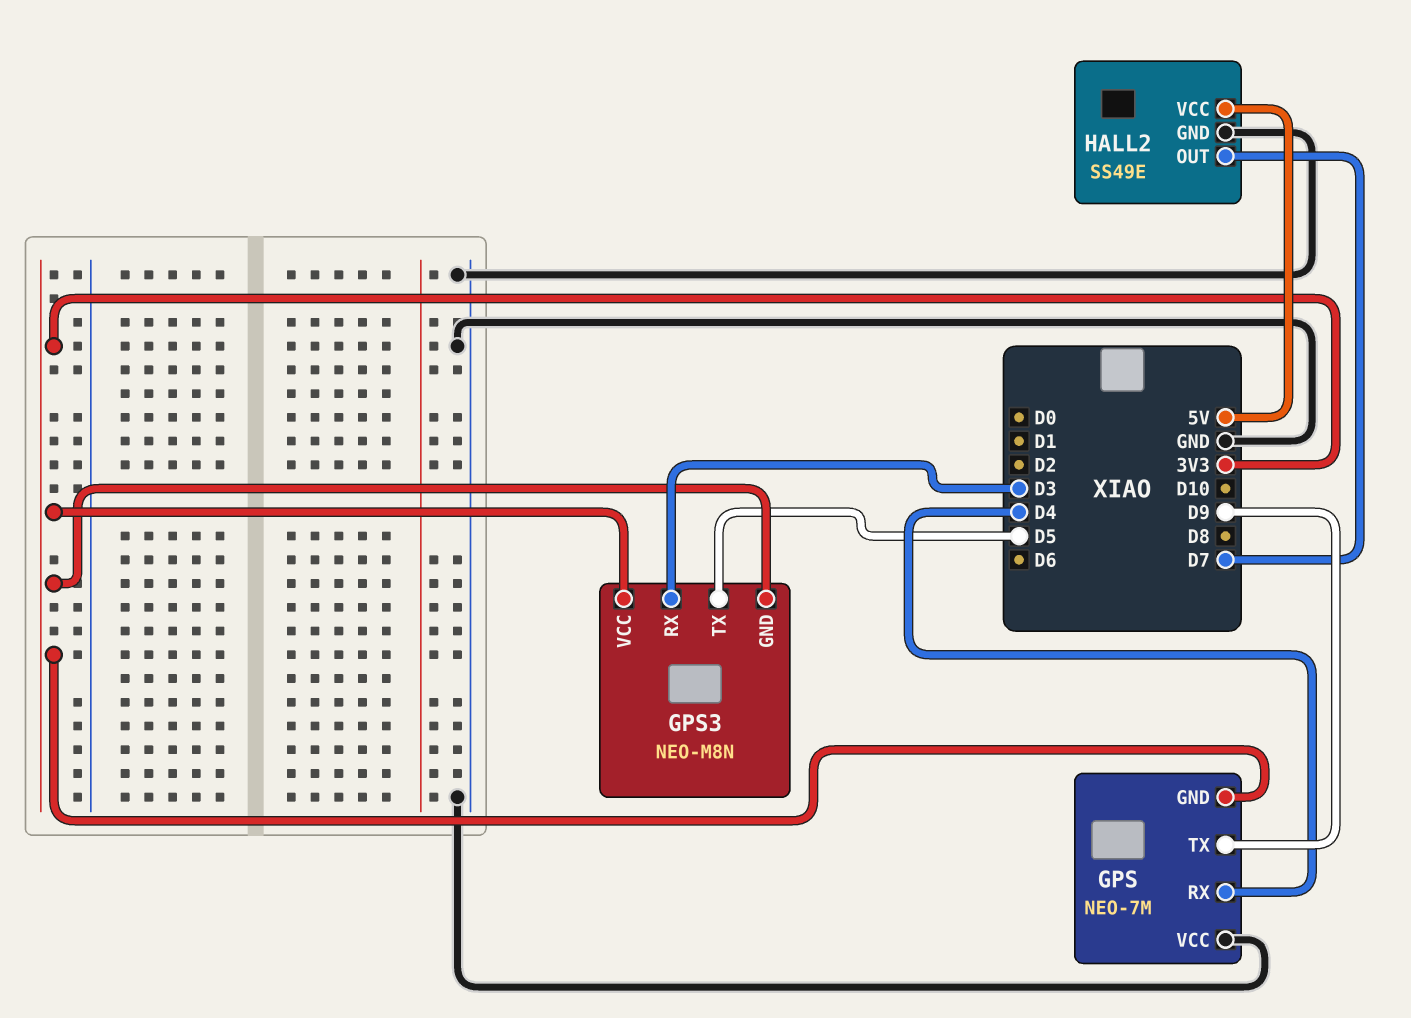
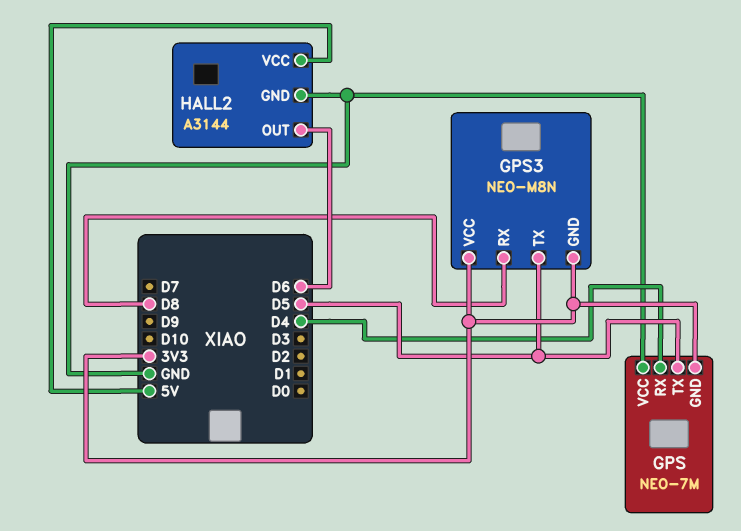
GPS pin TX: D9 -> D5
GPS3 pin RX: D3 -> D8
HALL2: SS49E -> A3144
HALL2 pin OUT: D7 -> D6

